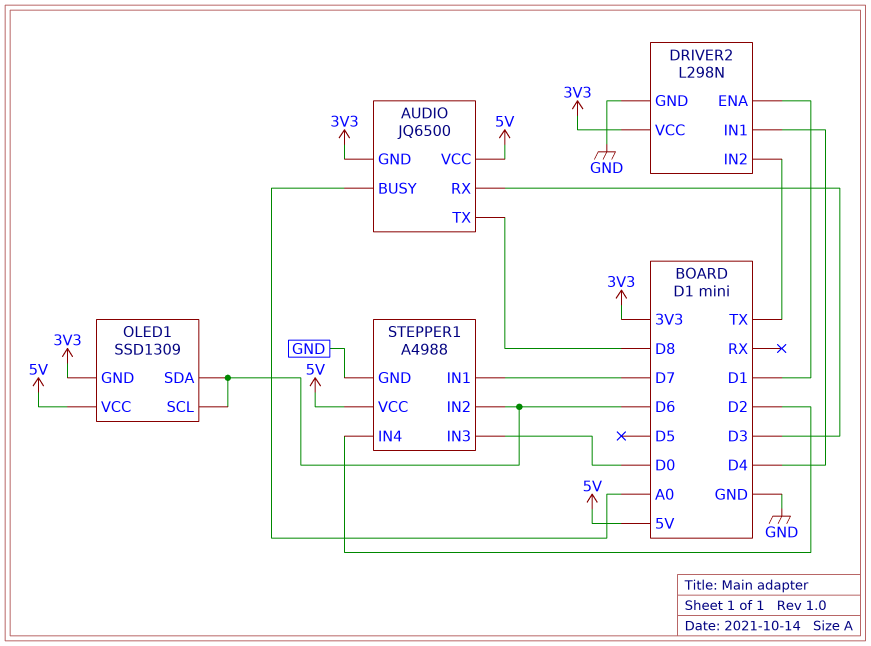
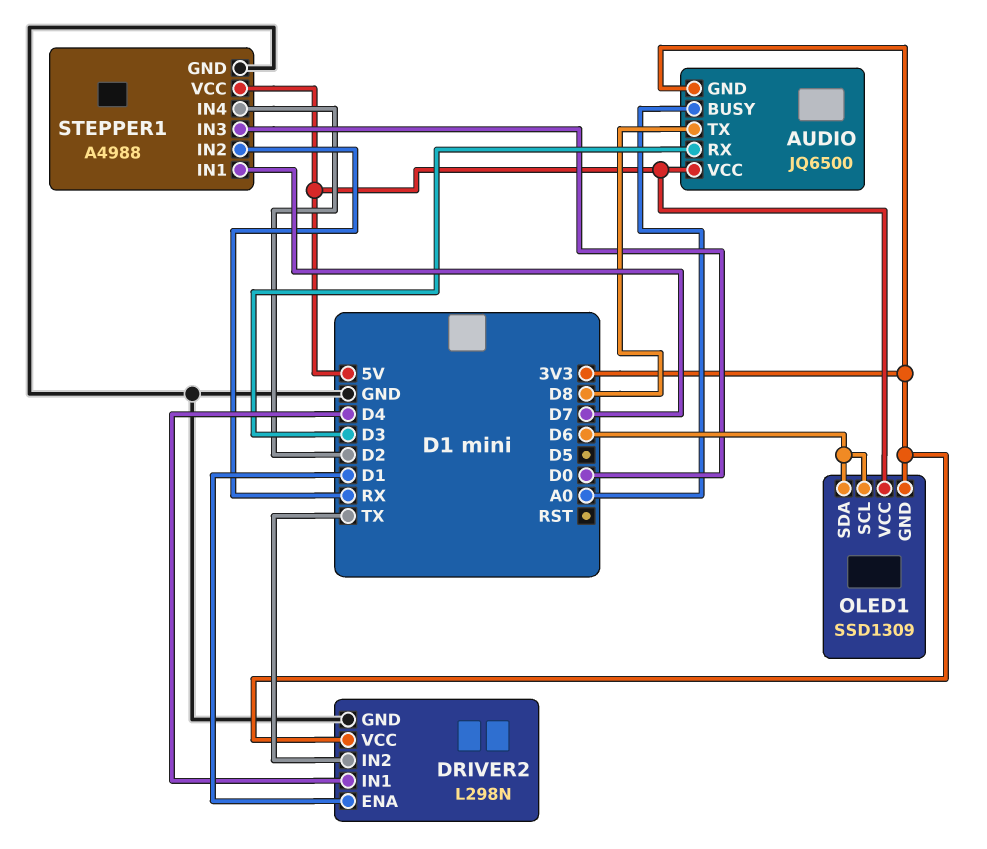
STEPPER1 pin IN2: D6 -> RX

